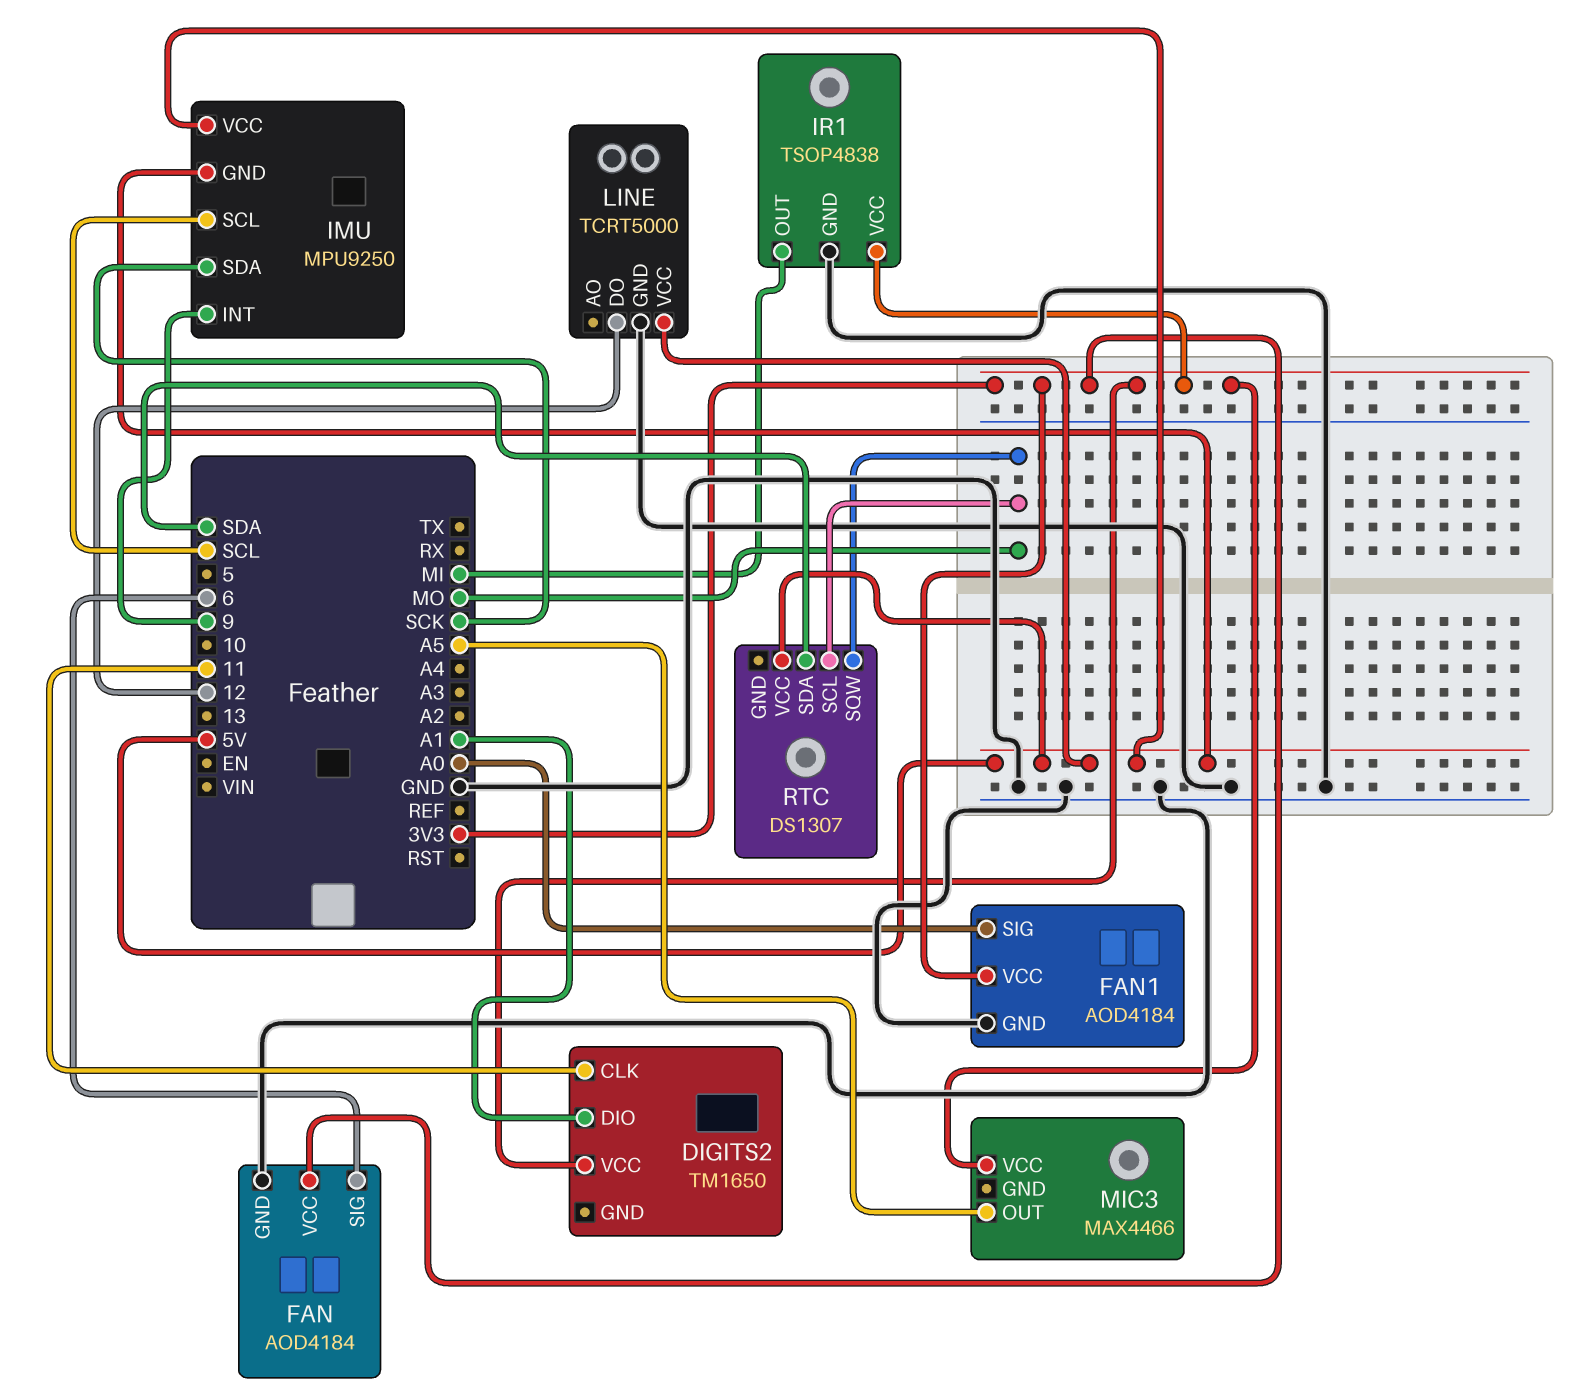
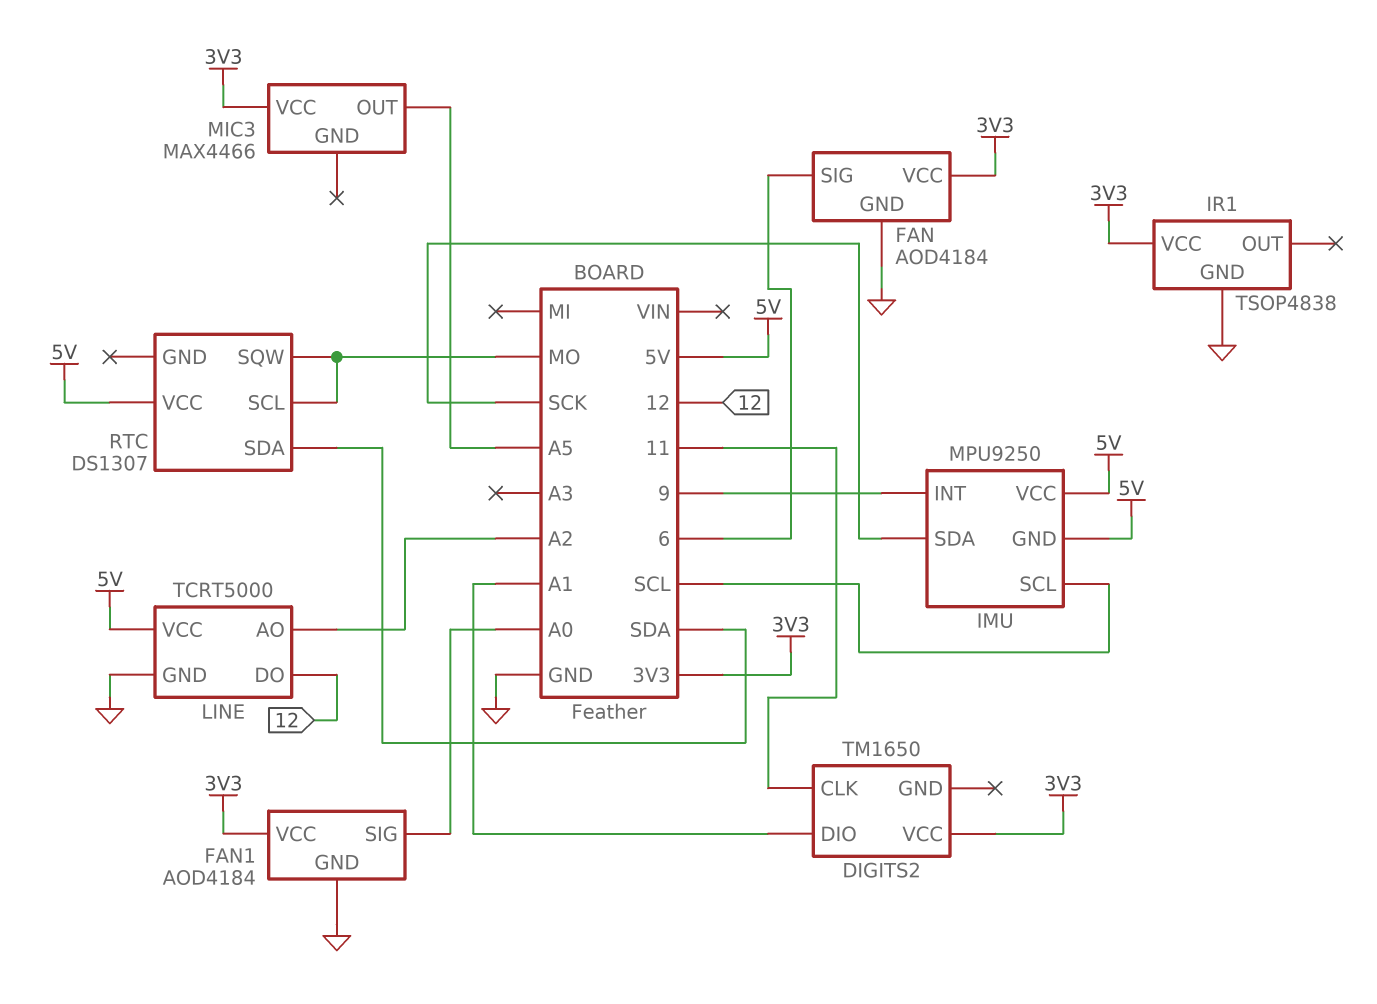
IR1 pin OUT: MI -> none
LINE pin AO: none -> A2

